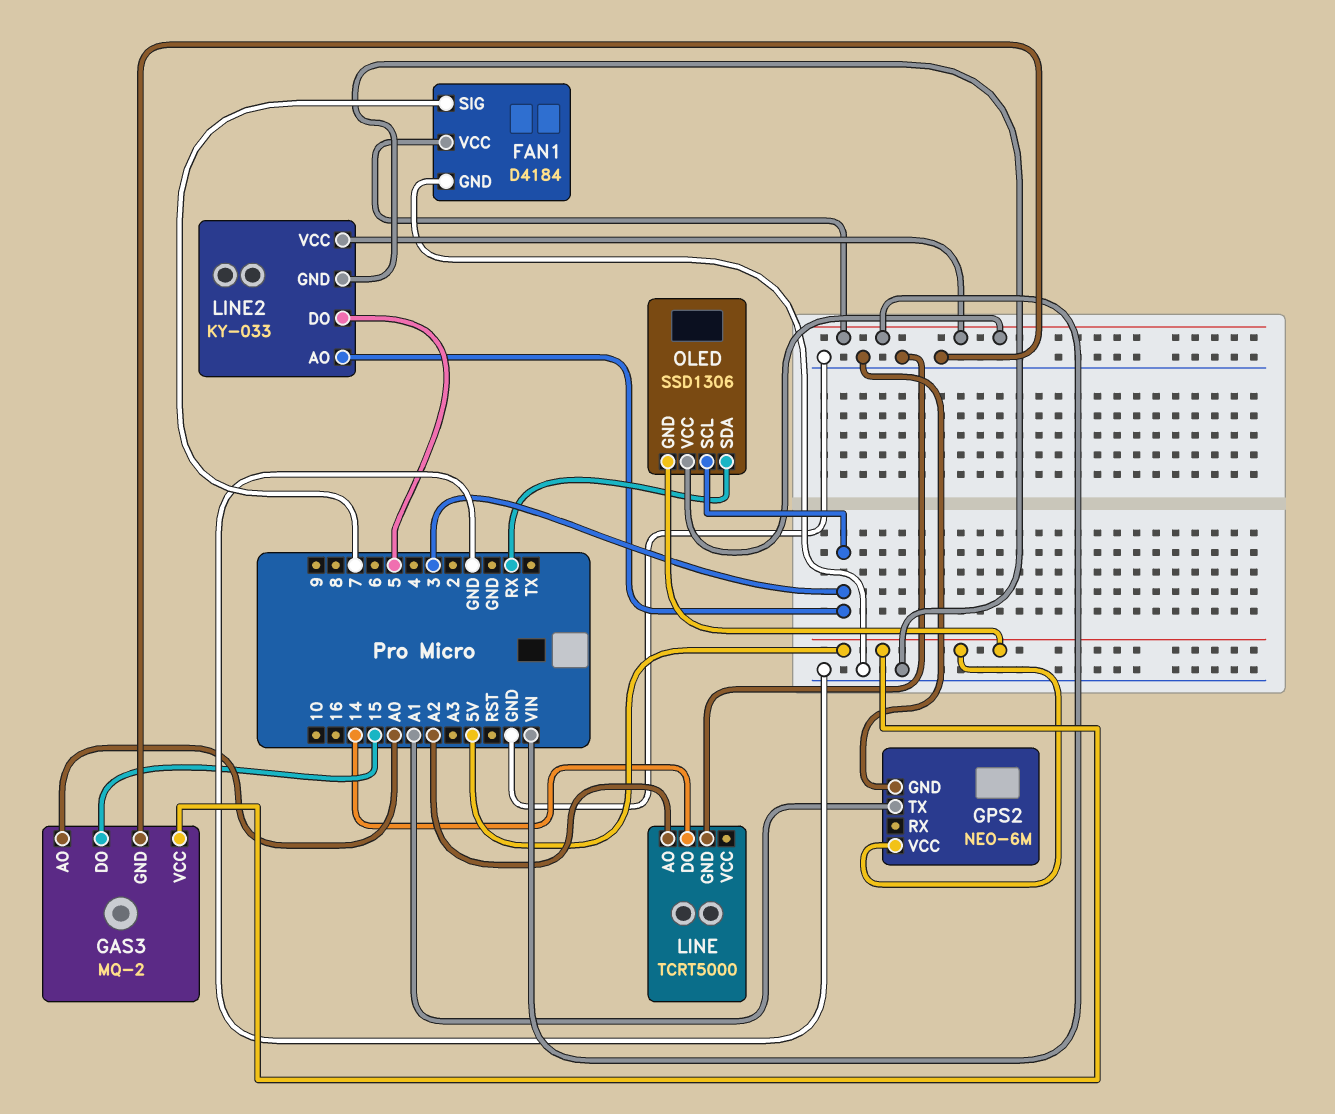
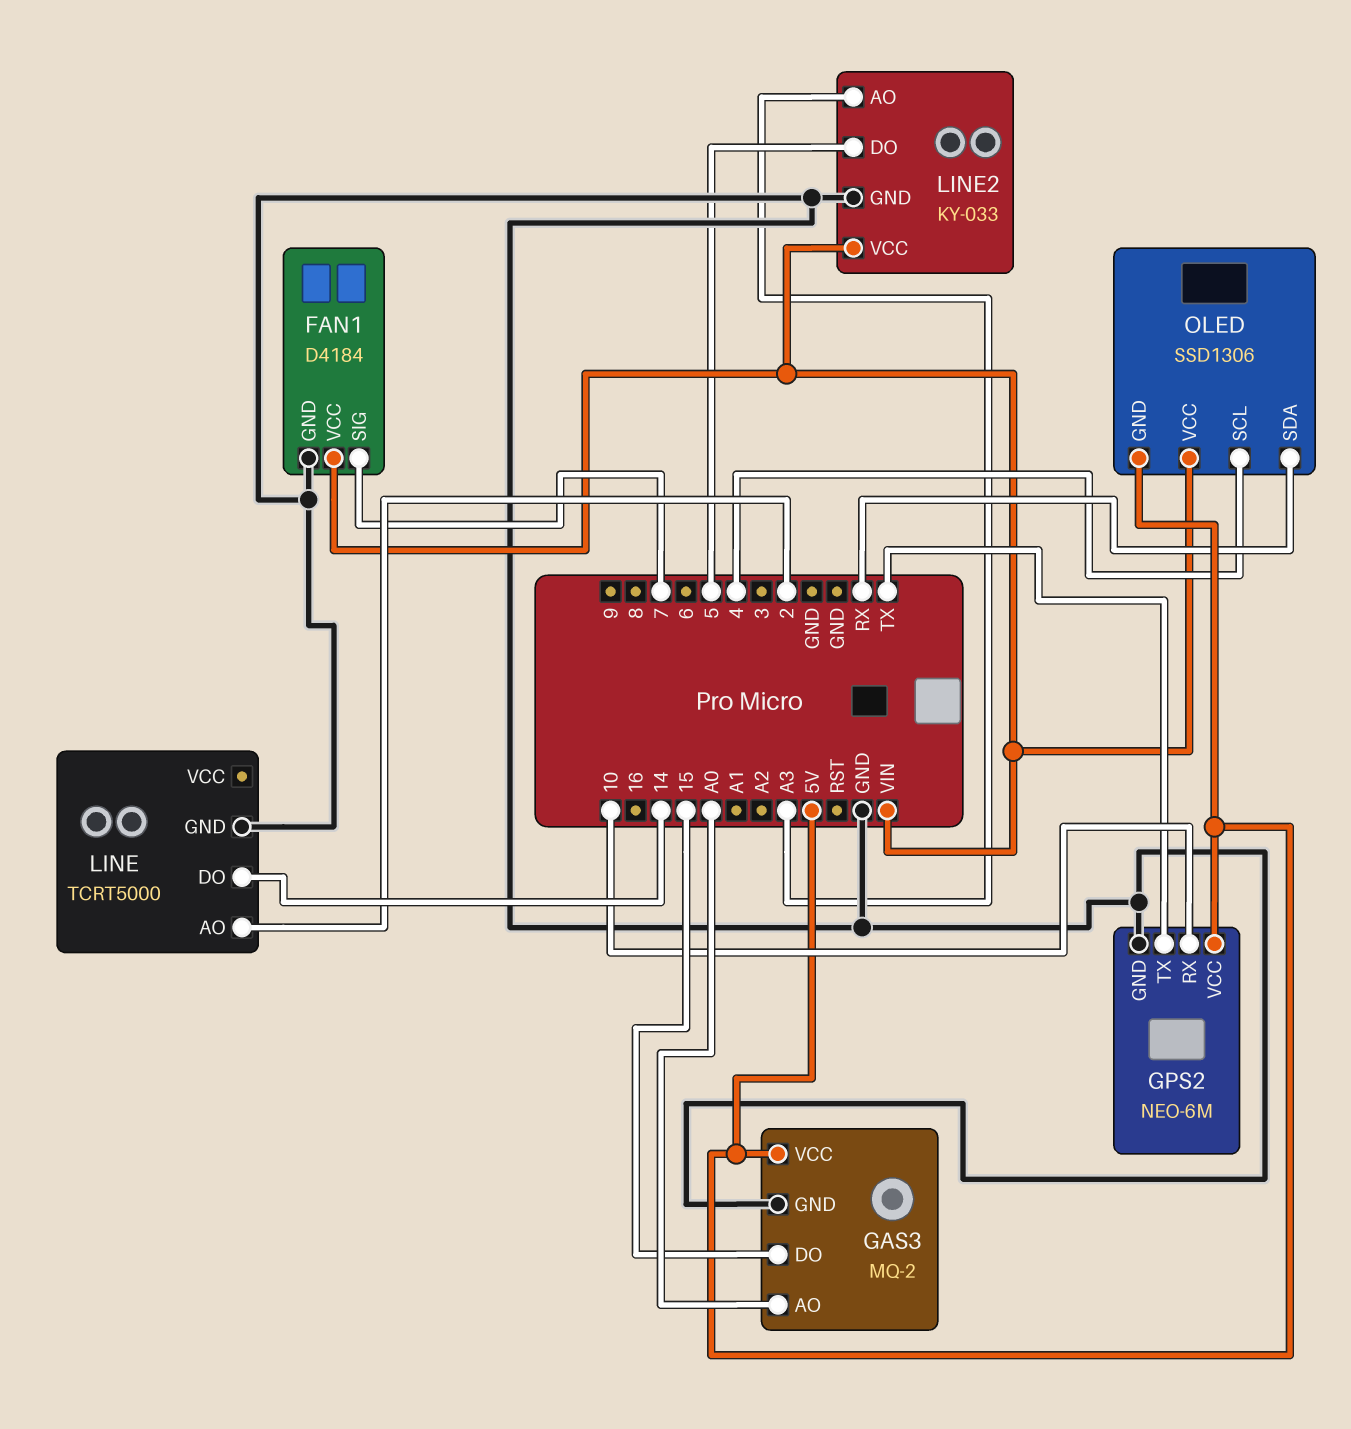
GPS2 pin RX: none -> 10
GPS2 pin TX: A1 -> TX
LINE pin AO: A2 -> 2
LINE2 pin AO: 3 -> A3
OLED pin SCL: 3 -> 4

